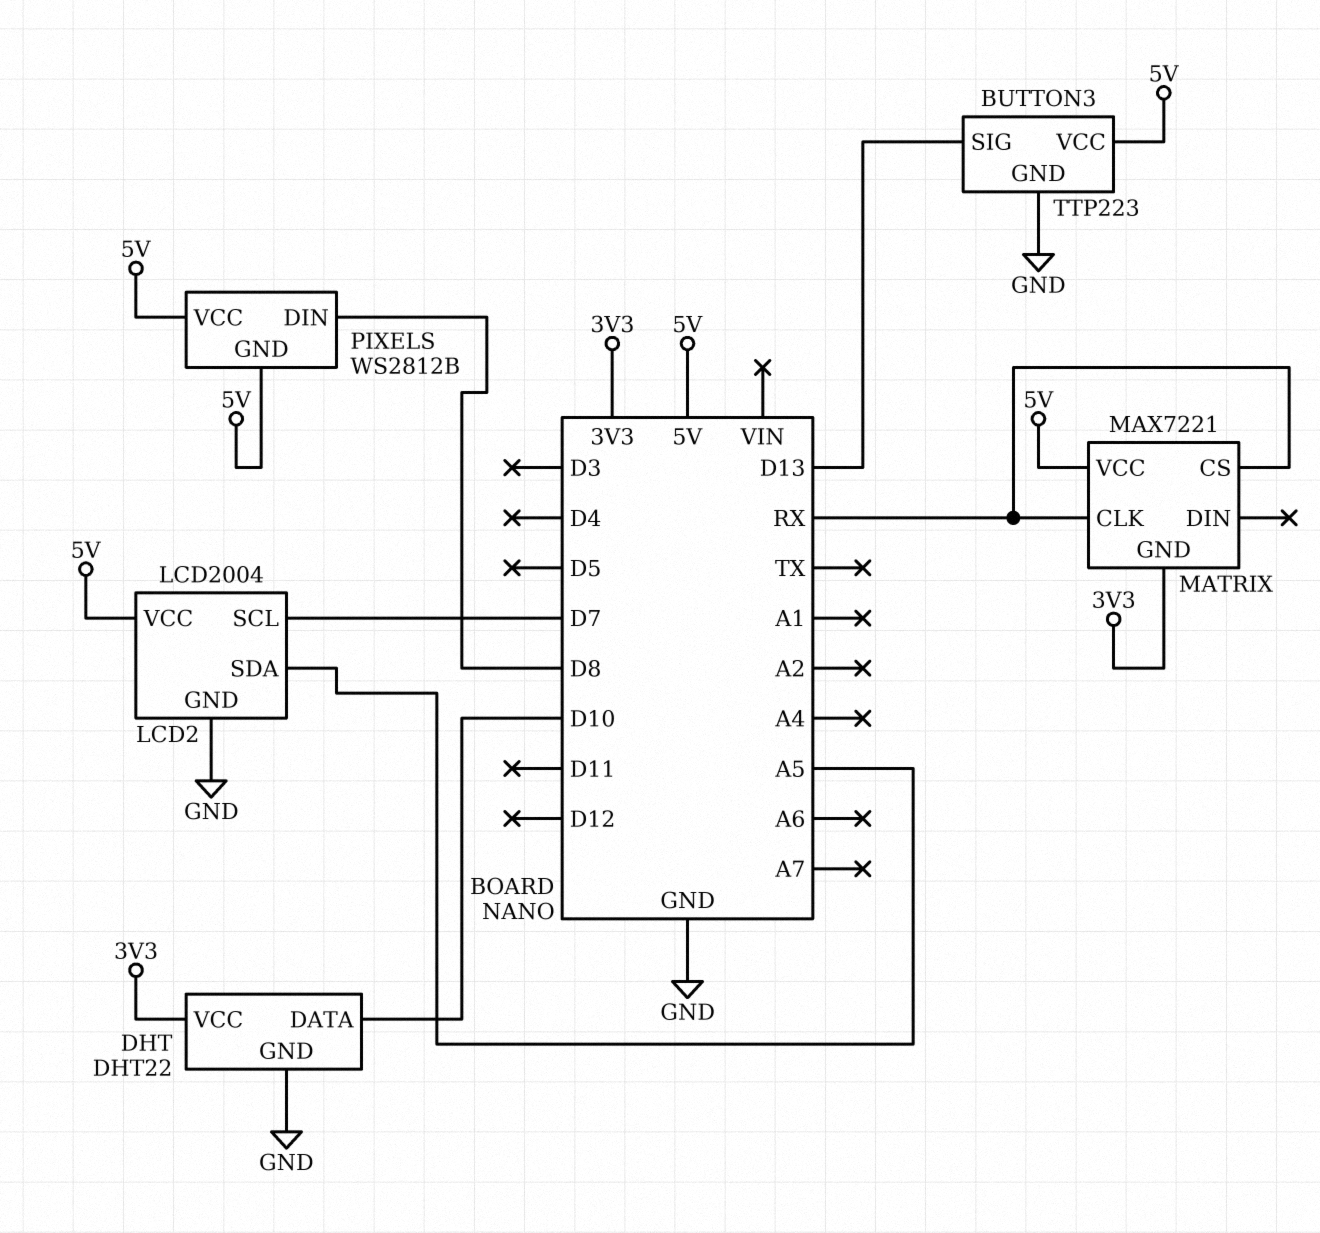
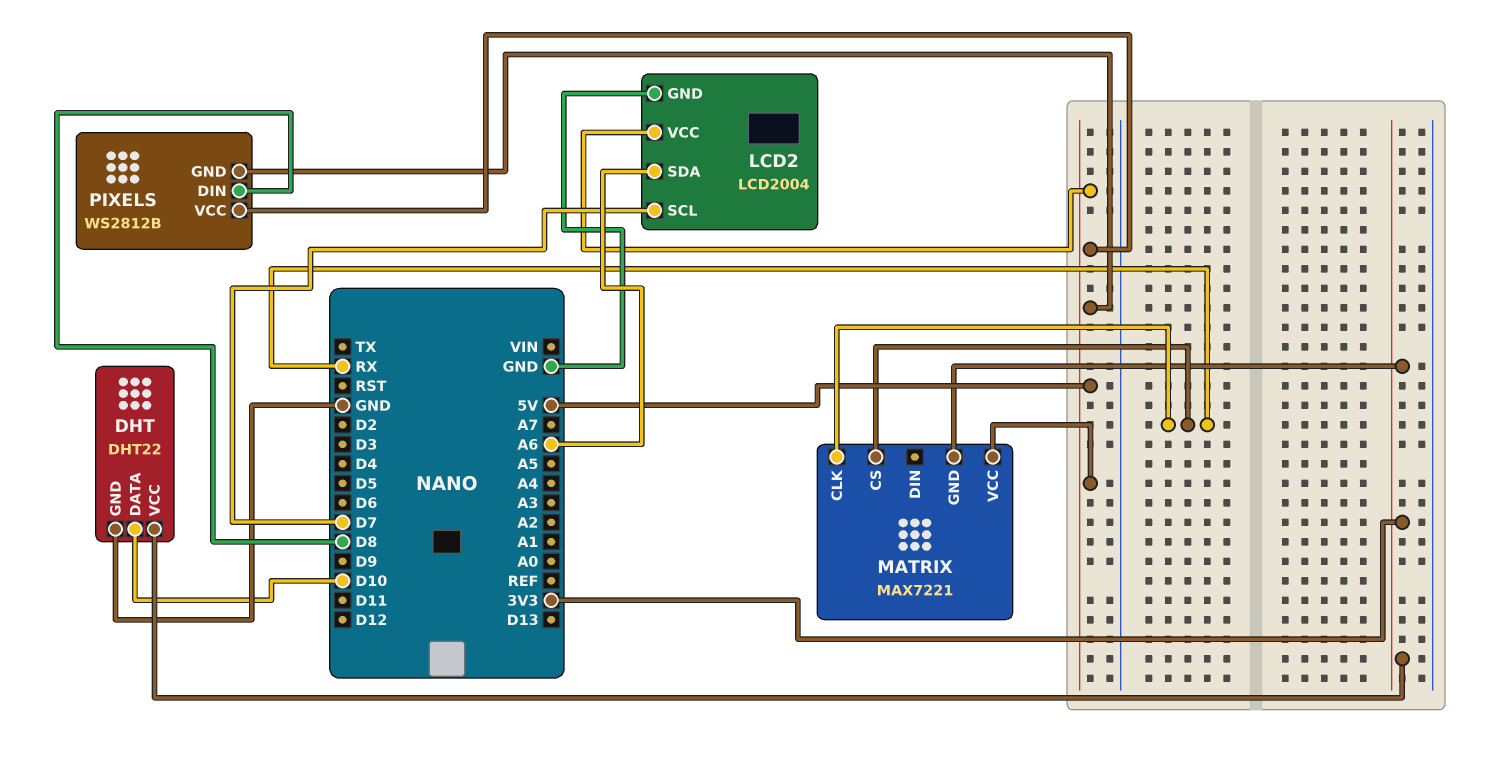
BUTTON3: TTP223 -> none
BUTTON3 pin GND: GND -> none
BUTTON3 pin SIG: D13 -> none
BUTTON3 pin VCC: 5V -> none
LCD2 pin SDA: A5 -> A6

